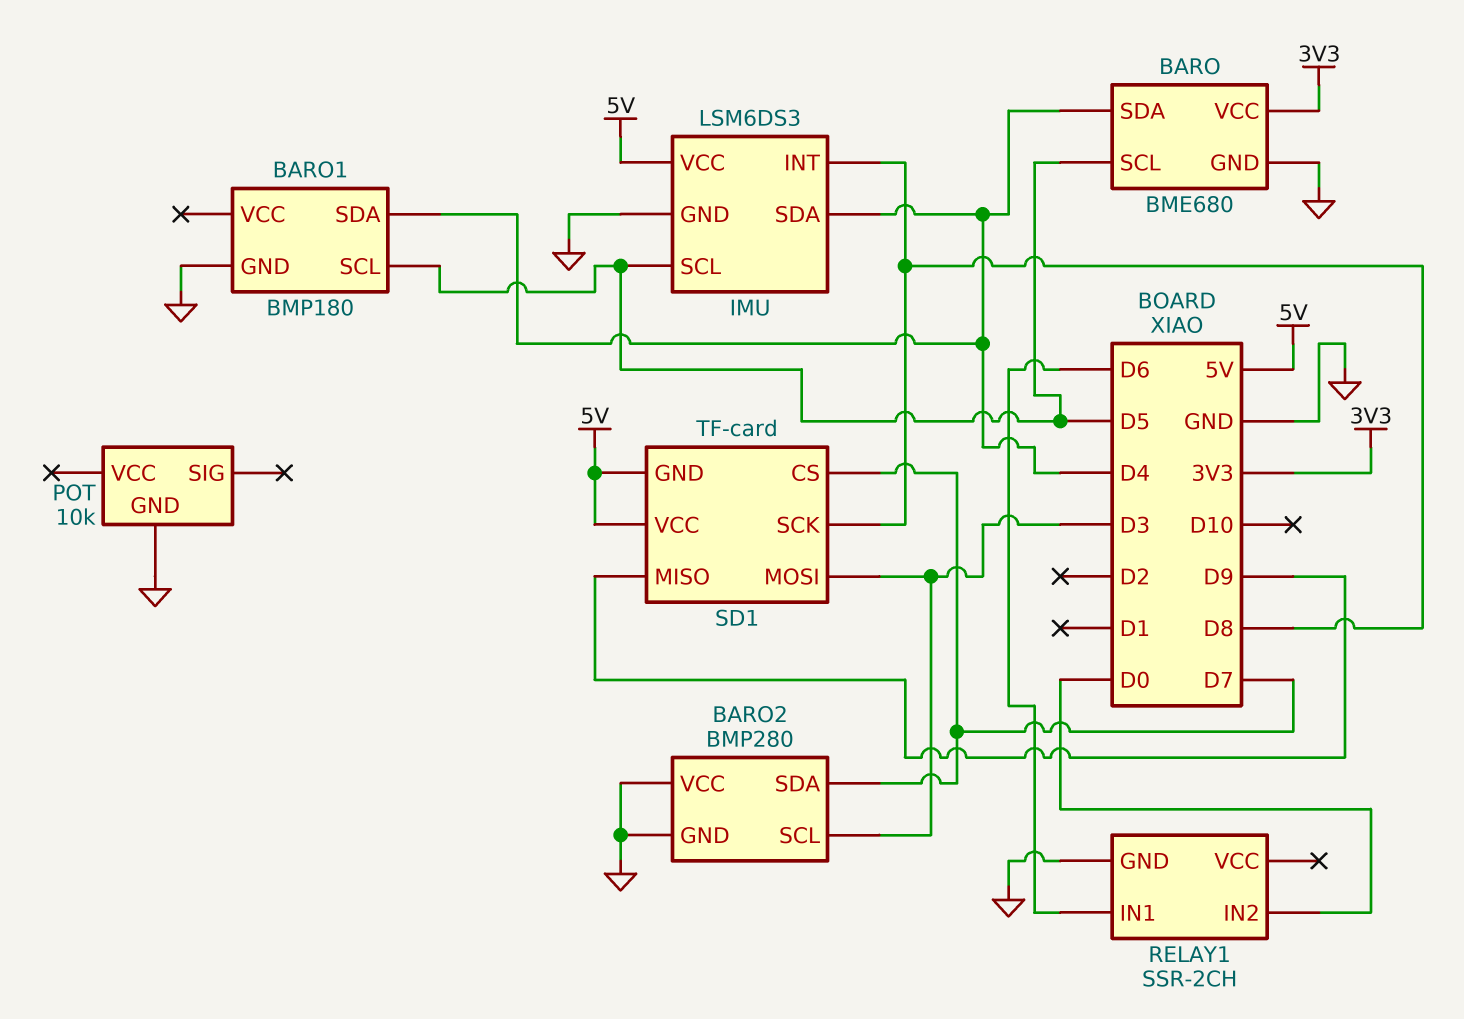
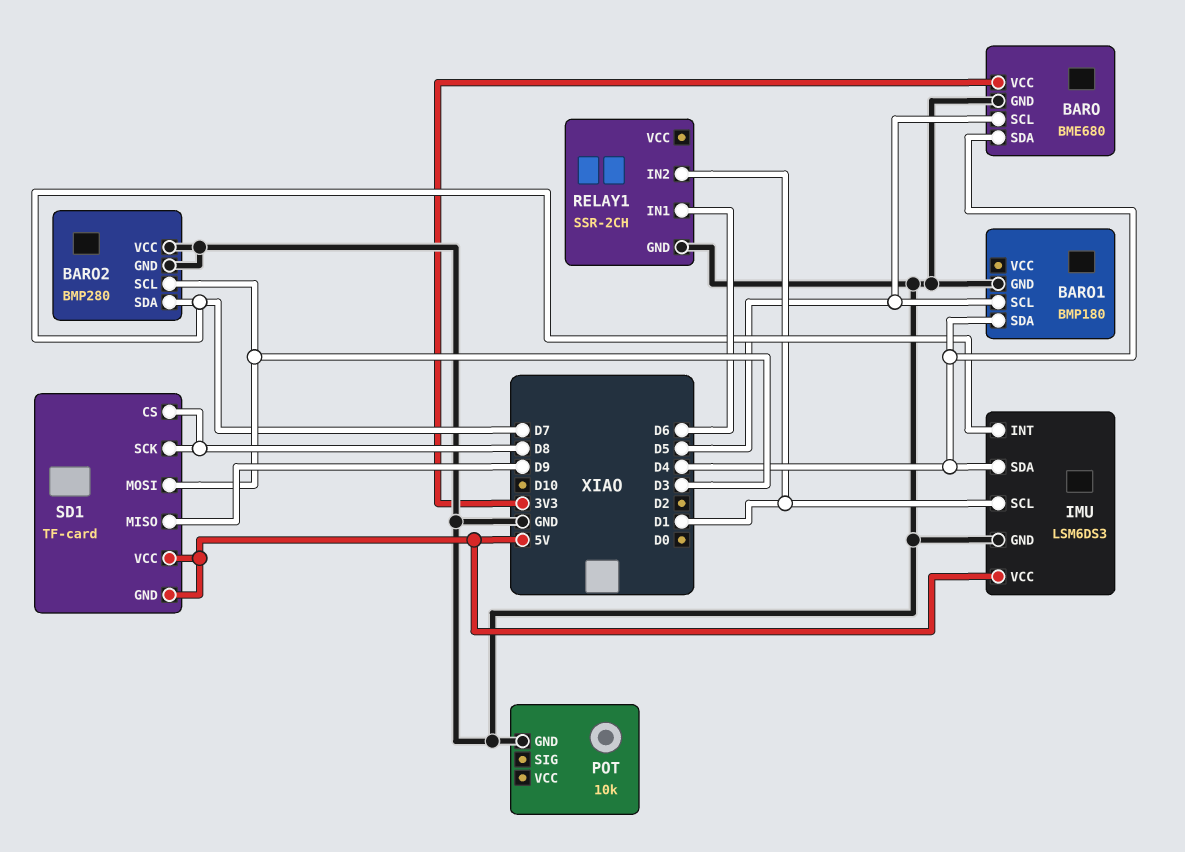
IMU pin INT: D8 -> D7
IMU pin SCL: D5 -> D1
RELAY1 pin IN2: D0 -> D1
SD1 pin CS: D7 -> D8

